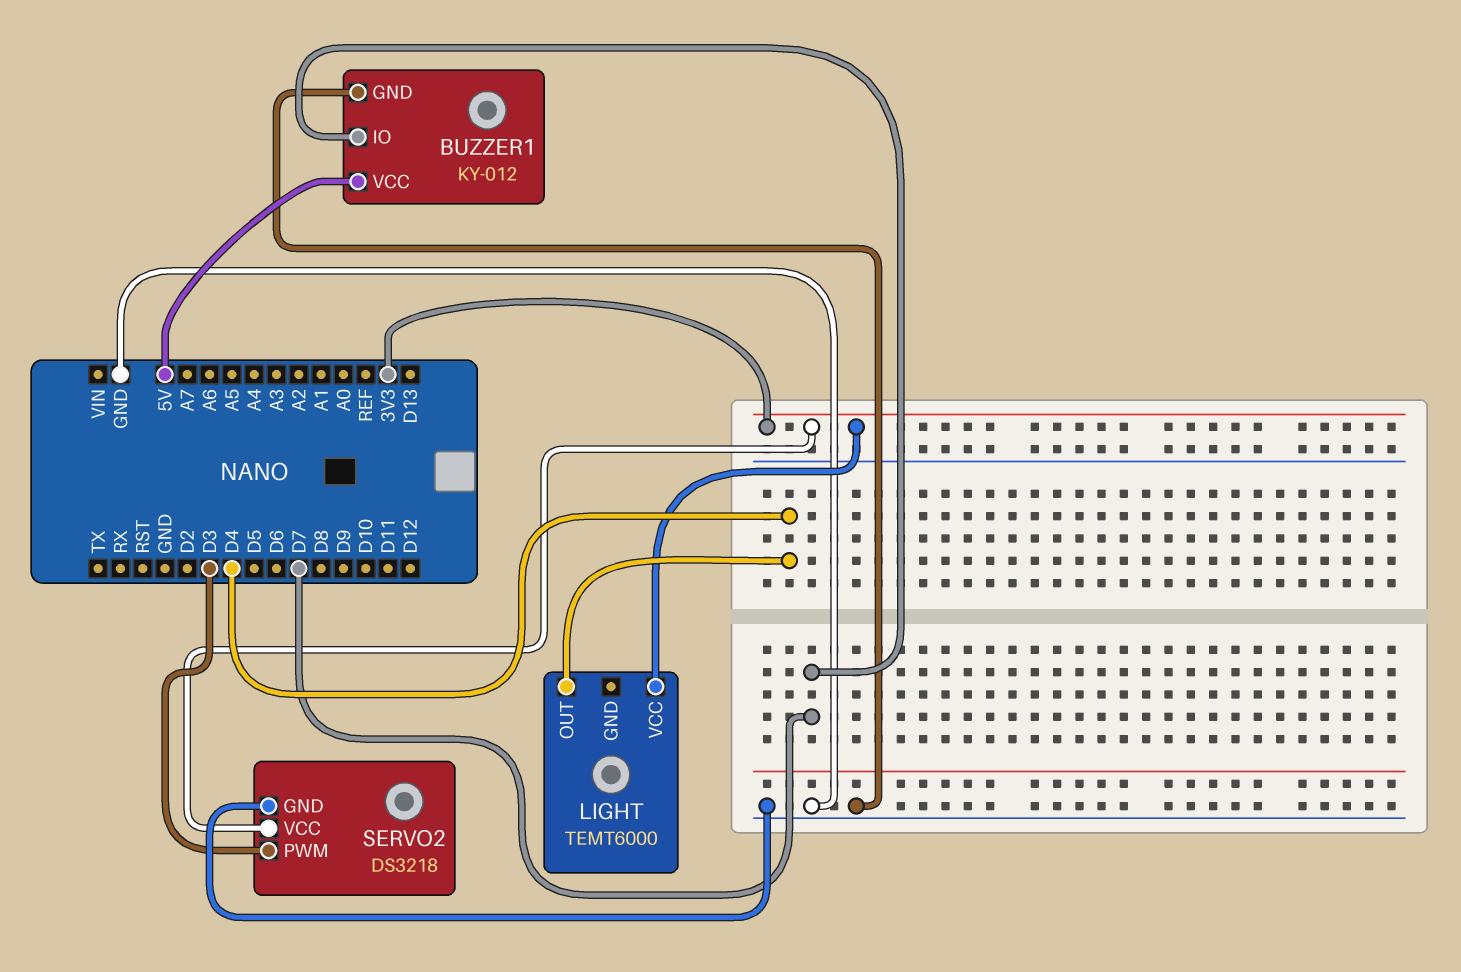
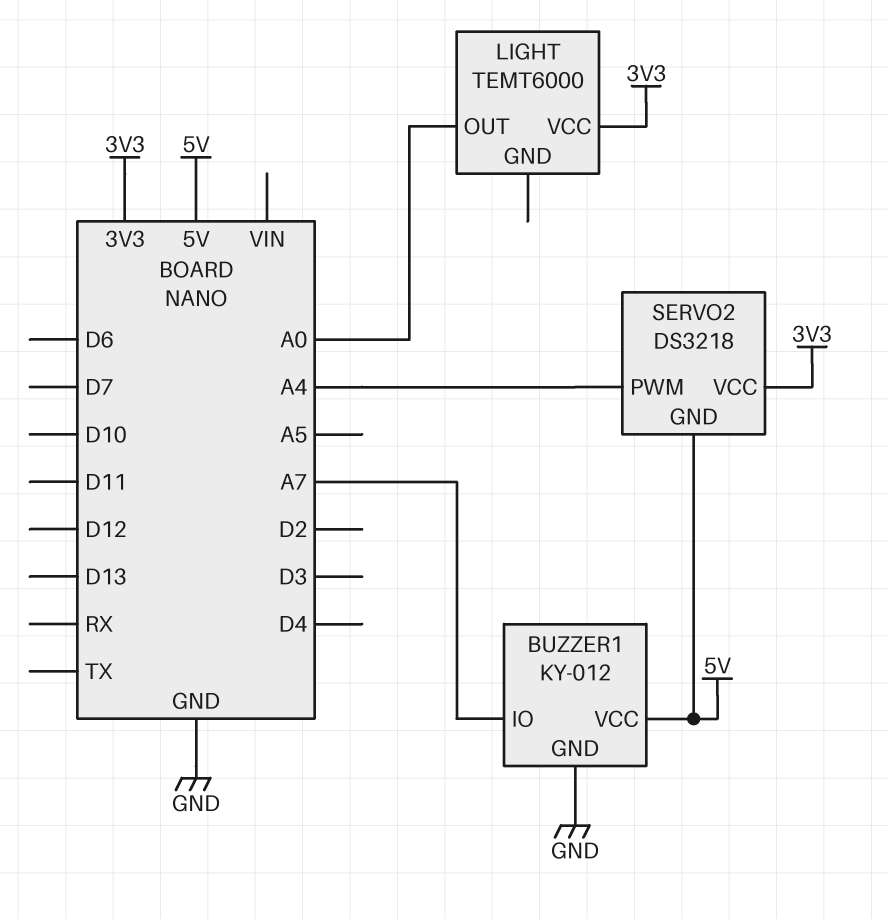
BUZZER1 pin IO: D7 -> A7
LIGHT pin OUT: D4 -> A0
SERVO2 pin GND: GND -> 5V
SERVO2 pin PWM: D3 -> A4

